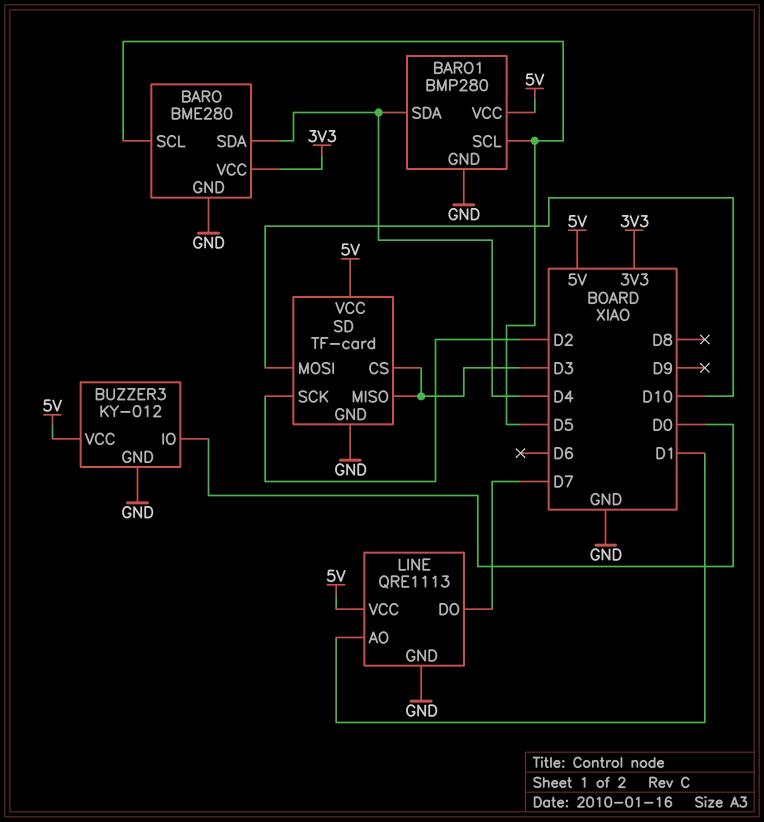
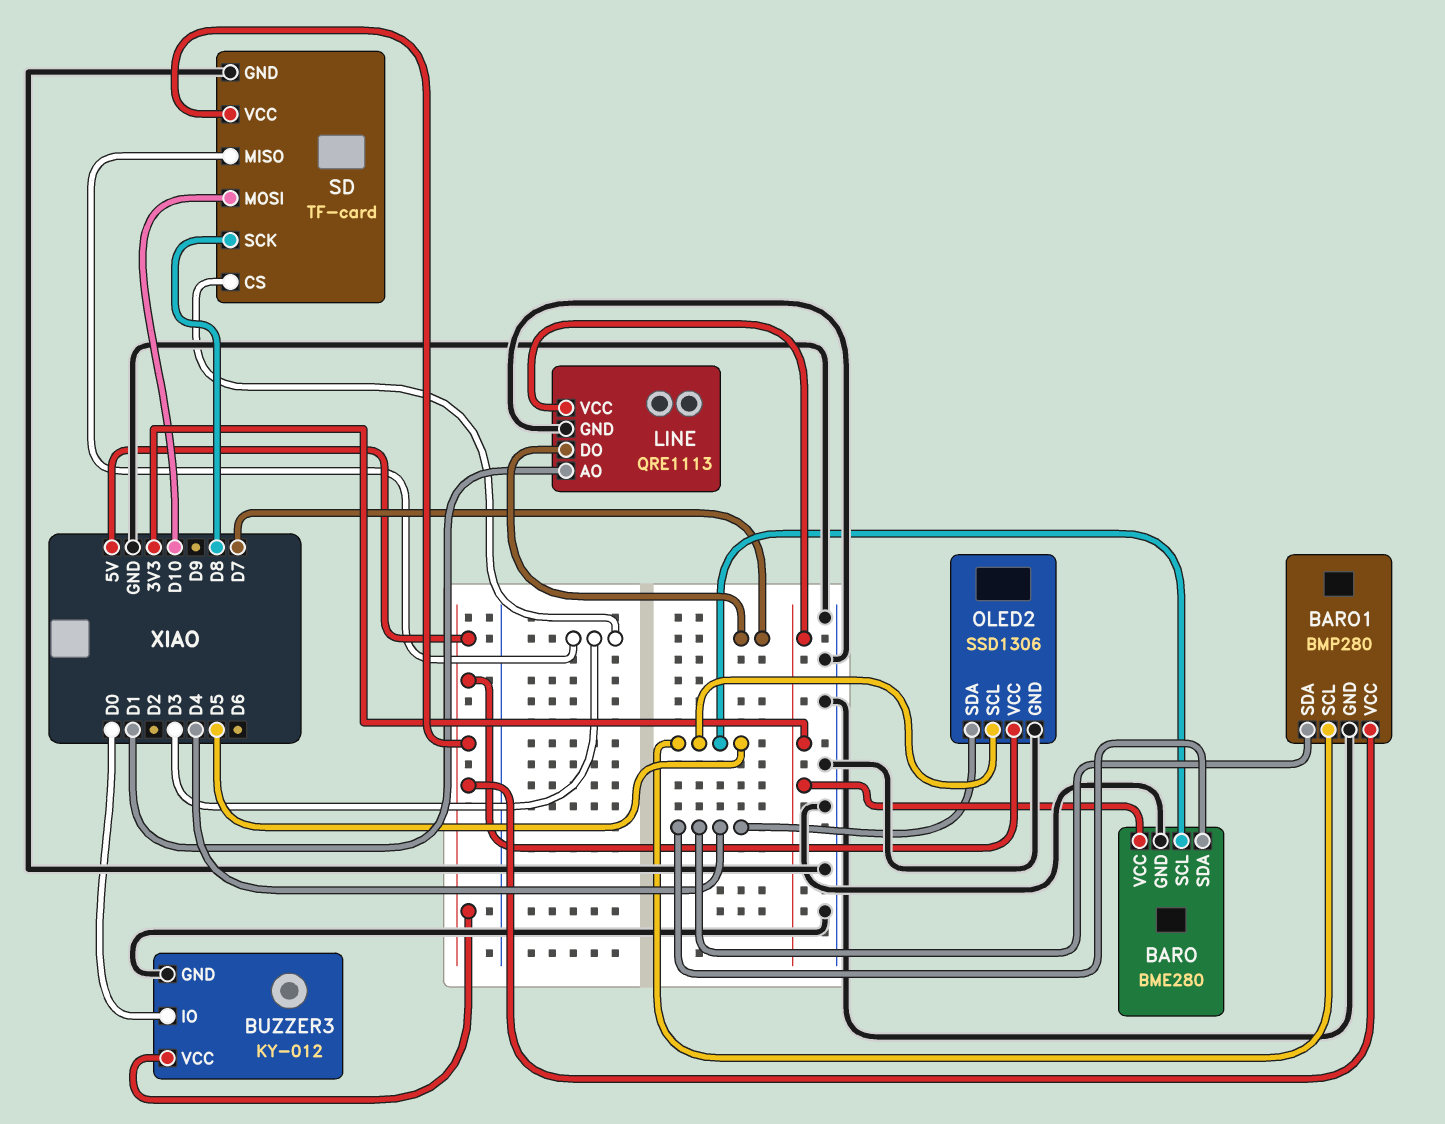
LINE pin VCC: 5V -> 3V3
OLED2: none -> SSD1306
OLED2 pin GND: none -> GND
OLED2 pin SCL: none -> D5
OLED2 pin SDA: none -> D4
OLED2 pin VCC: none -> 5V
SD pin SCK: D2 -> D8

